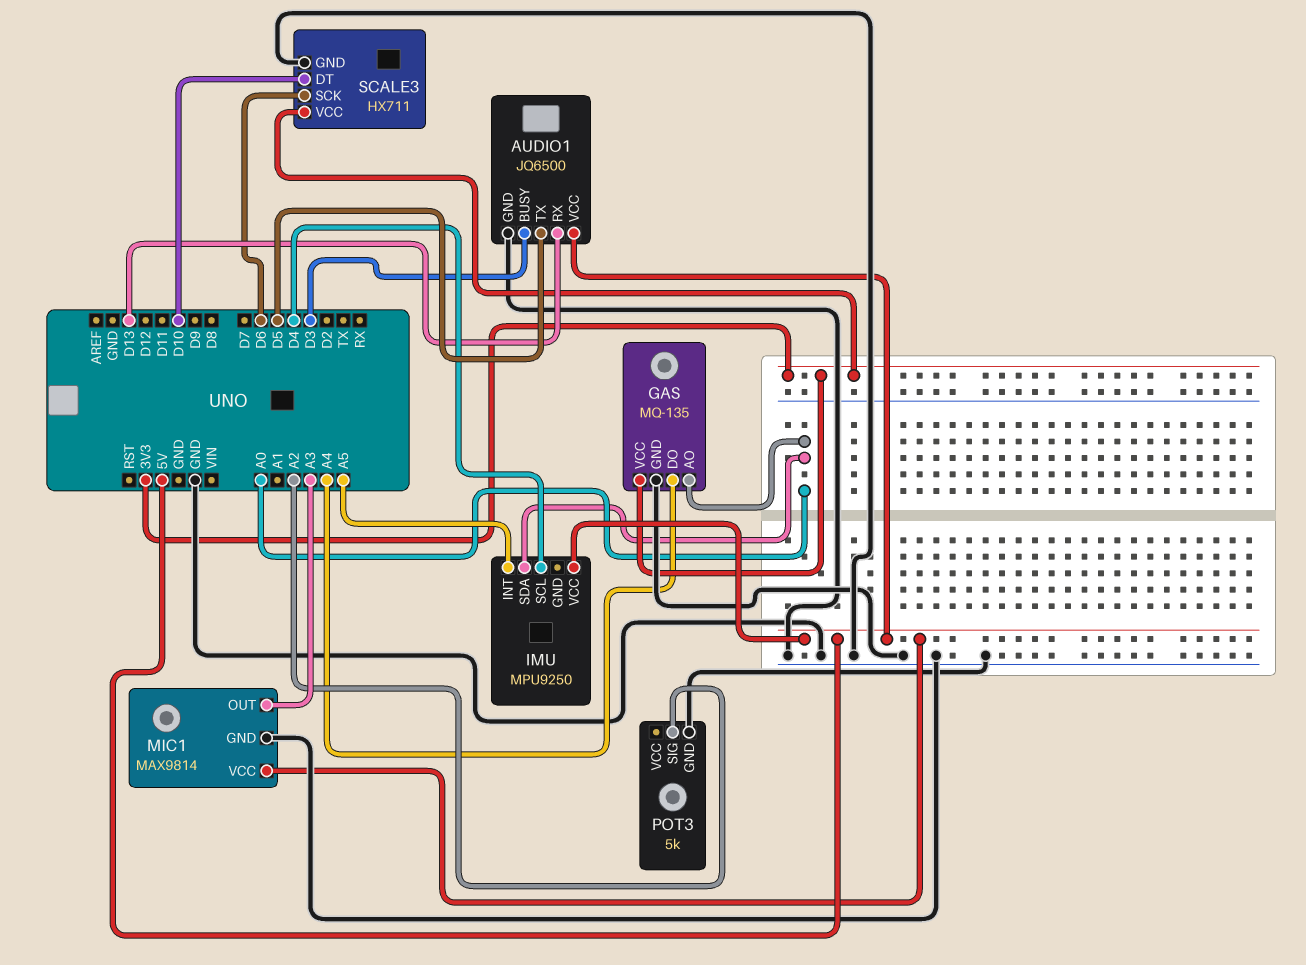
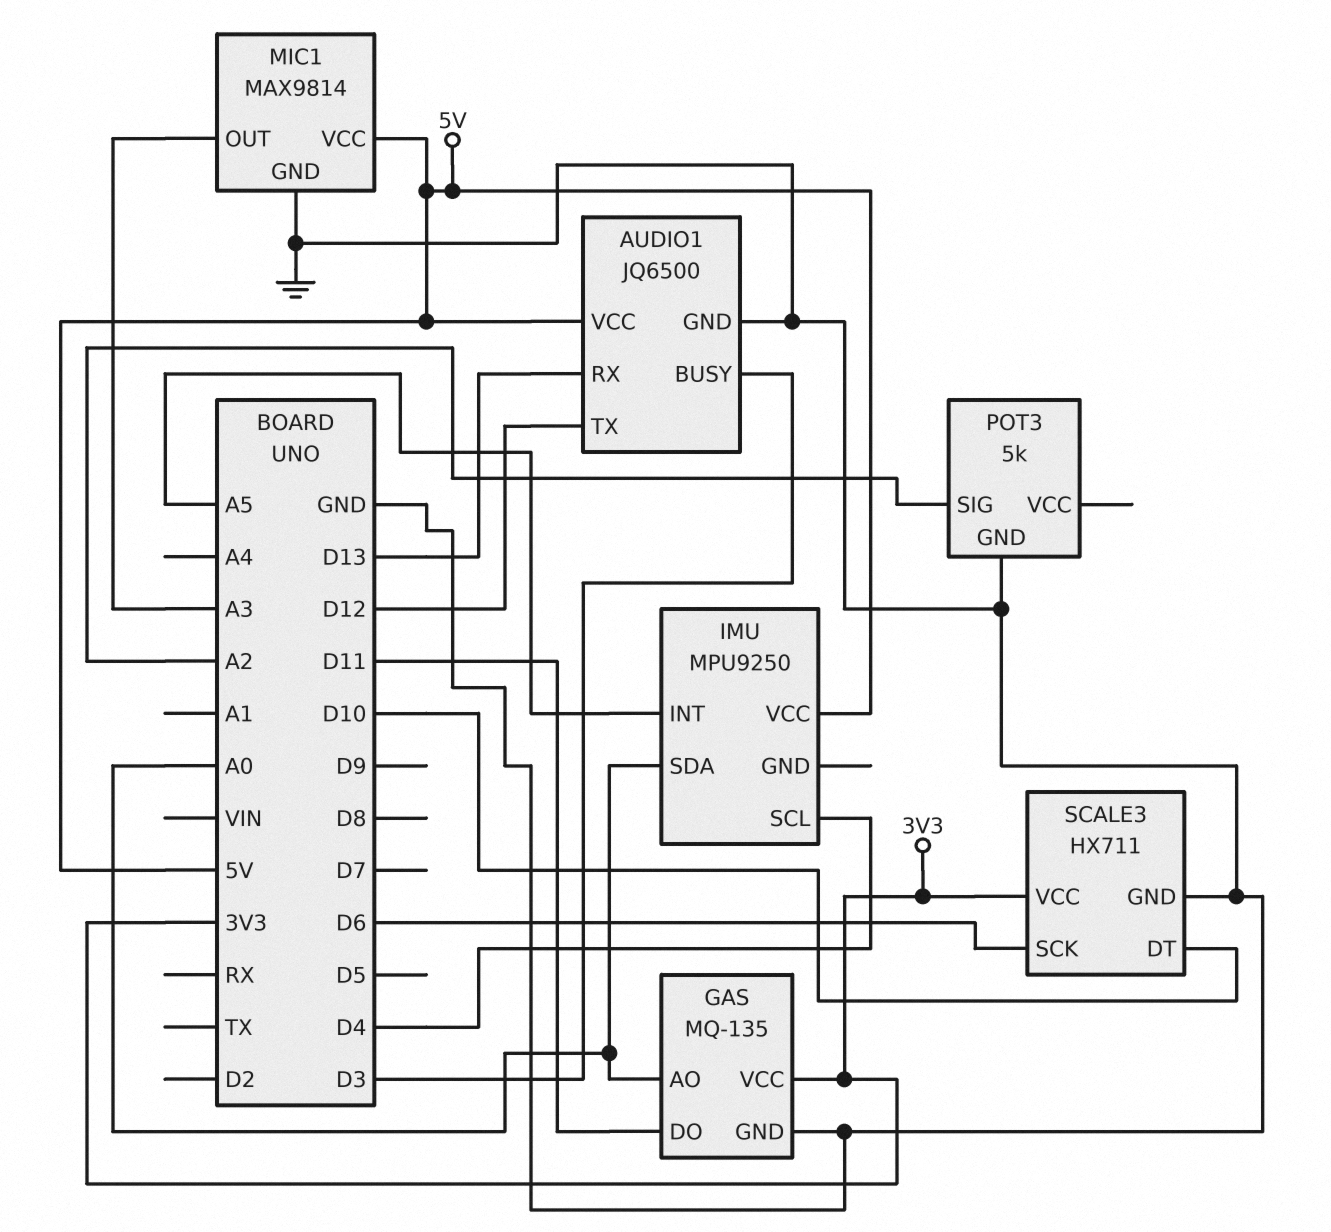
AUDIO1 pin TX: D5 -> D12
GAS pin DO: A4 -> D11

